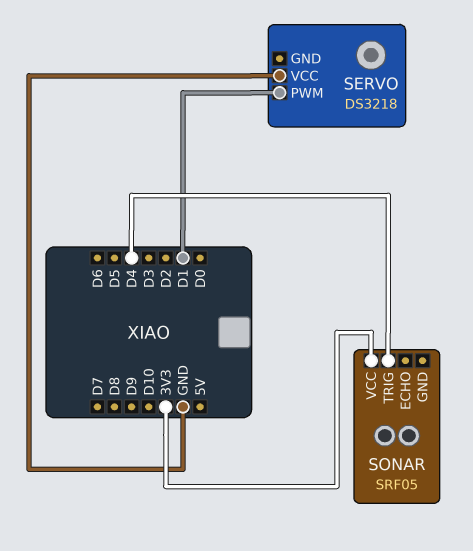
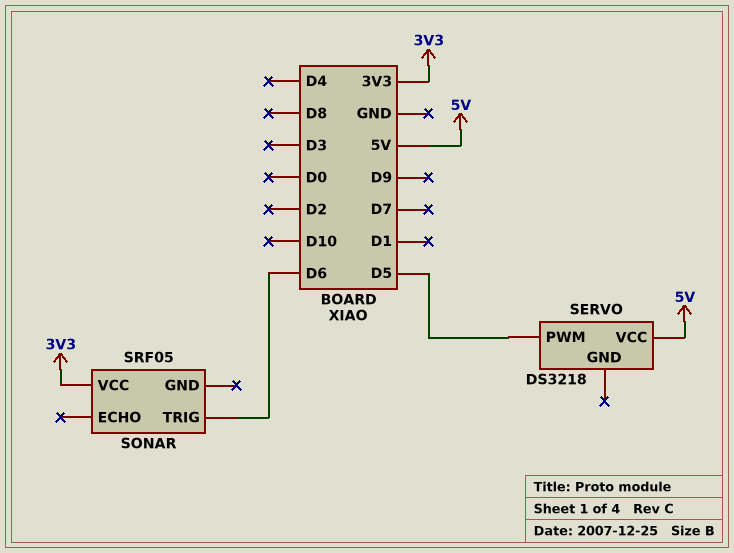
SERVO pin PWM: D1 -> D5
SERVO pin VCC: GND -> 5V
SONAR pin TRIG: D4 -> D6

